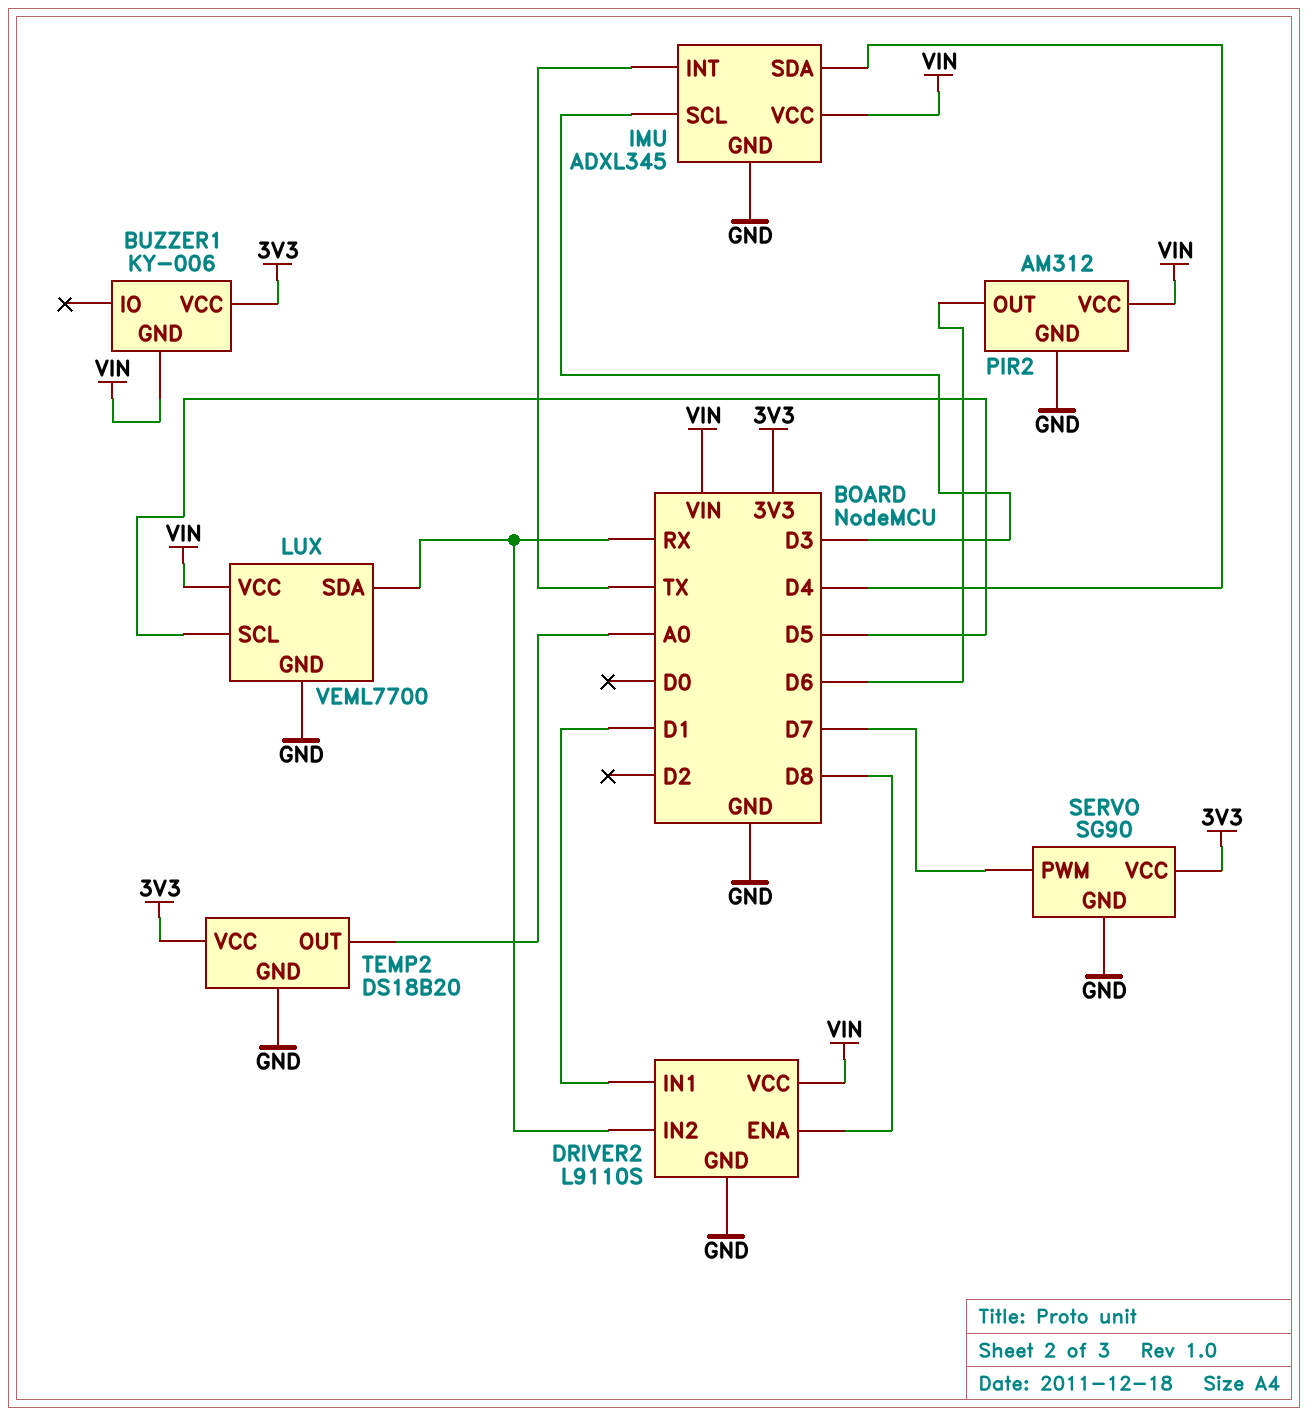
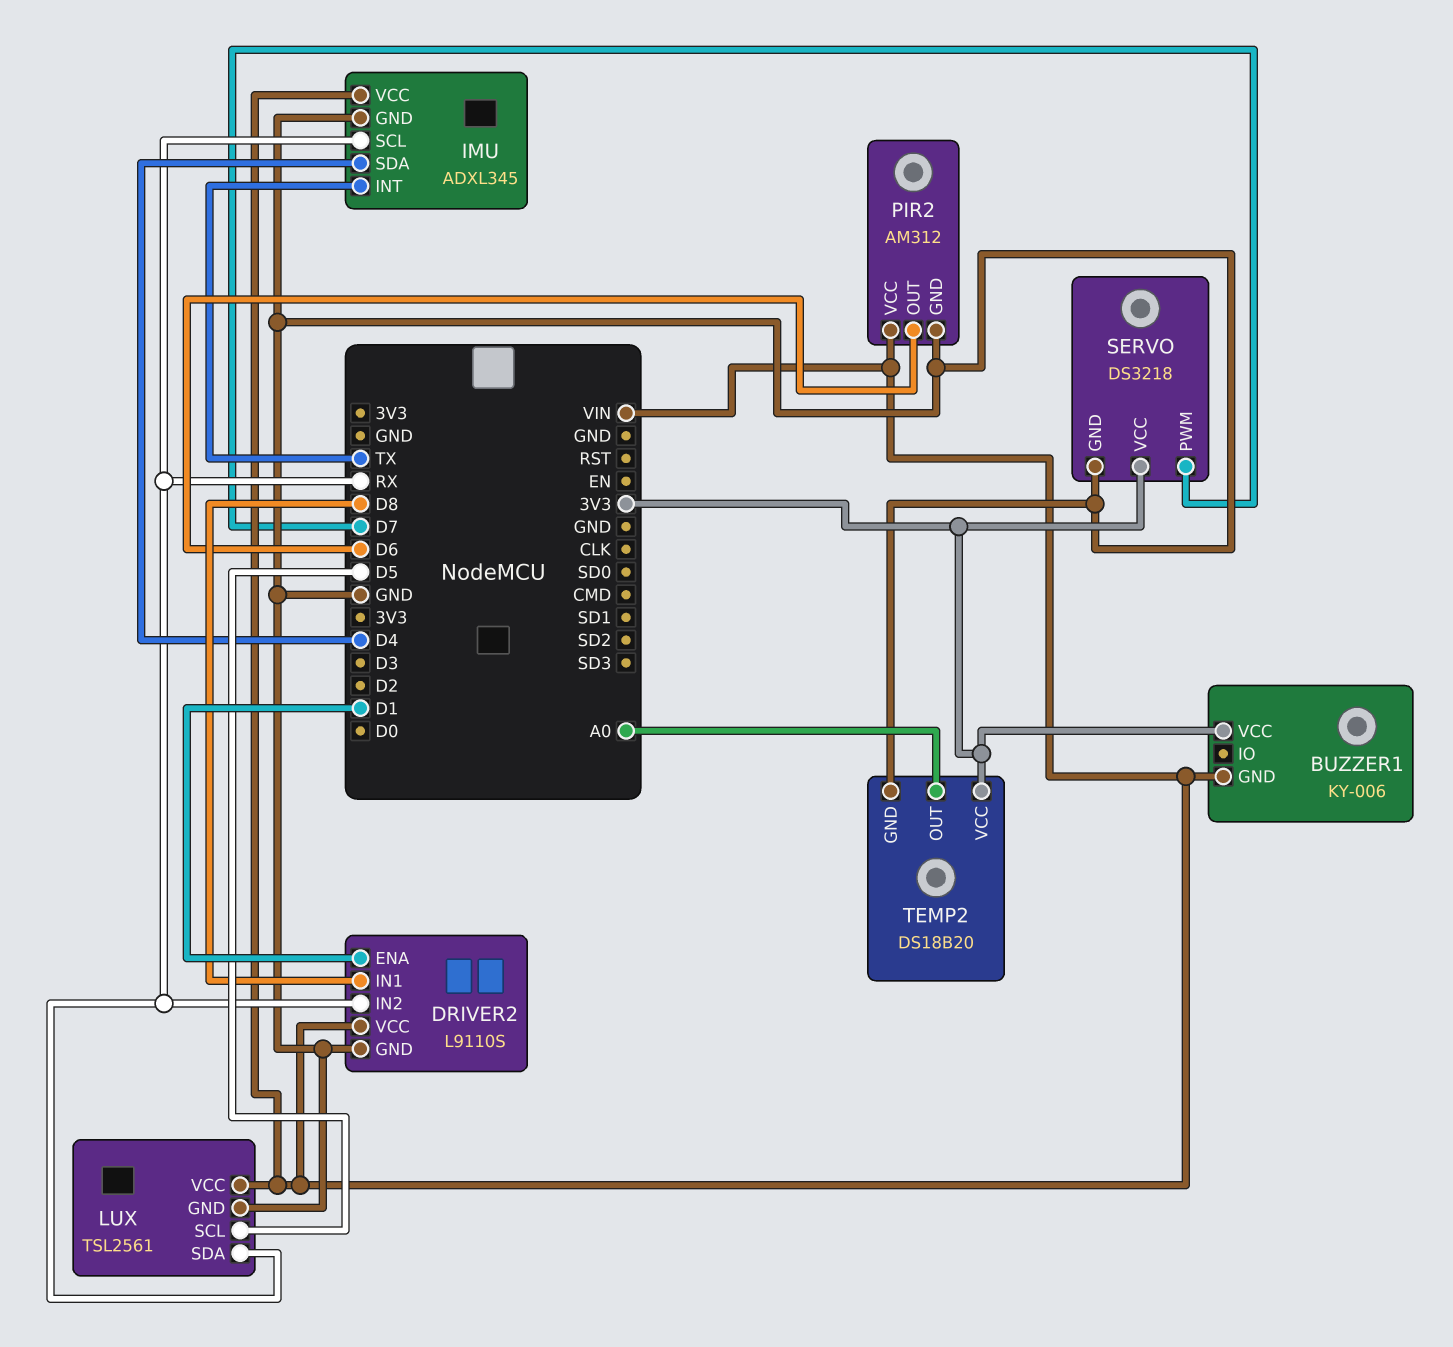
DRIVER2 pin ENA: D8 -> D1
DRIVER2 pin IN1: D1 -> D8
IMU pin SCL: D3 -> RX
LUX: VEML7700 -> TSL2561
SERVO: SG90 -> DS3218

